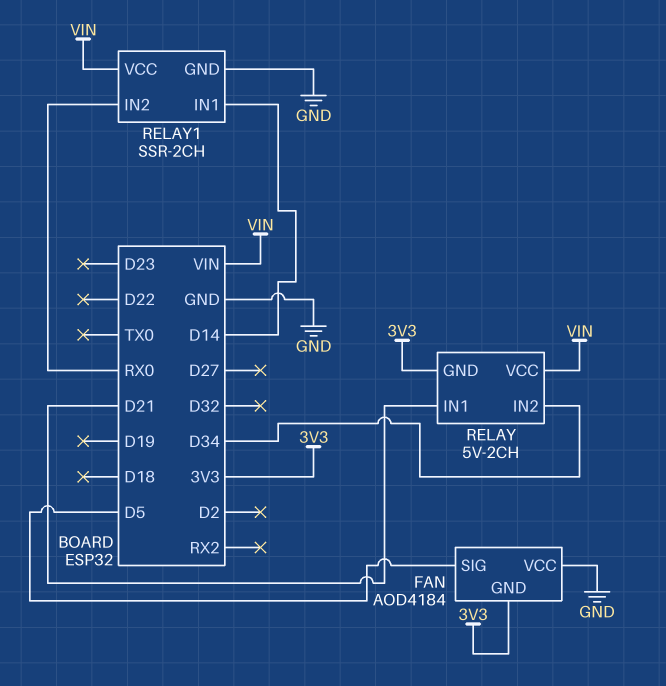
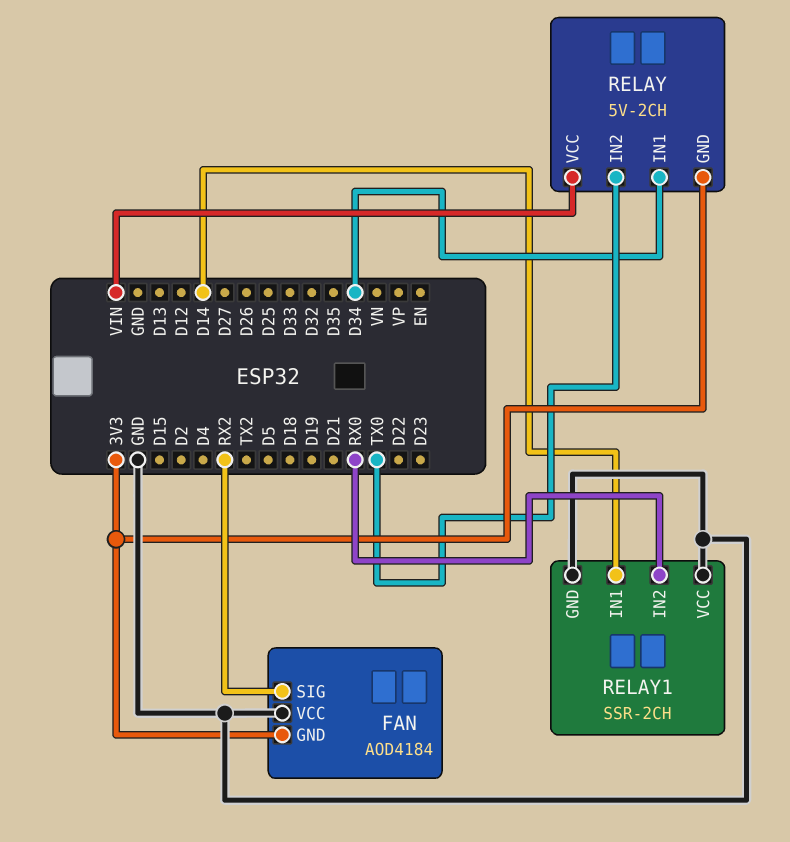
FAN pin SIG: D5 -> RX2
RELAY pin IN1: D21 -> D34
RELAY pin IN2: D34 -> TX0
RELAY1 pin VCC: VIN -> GND

